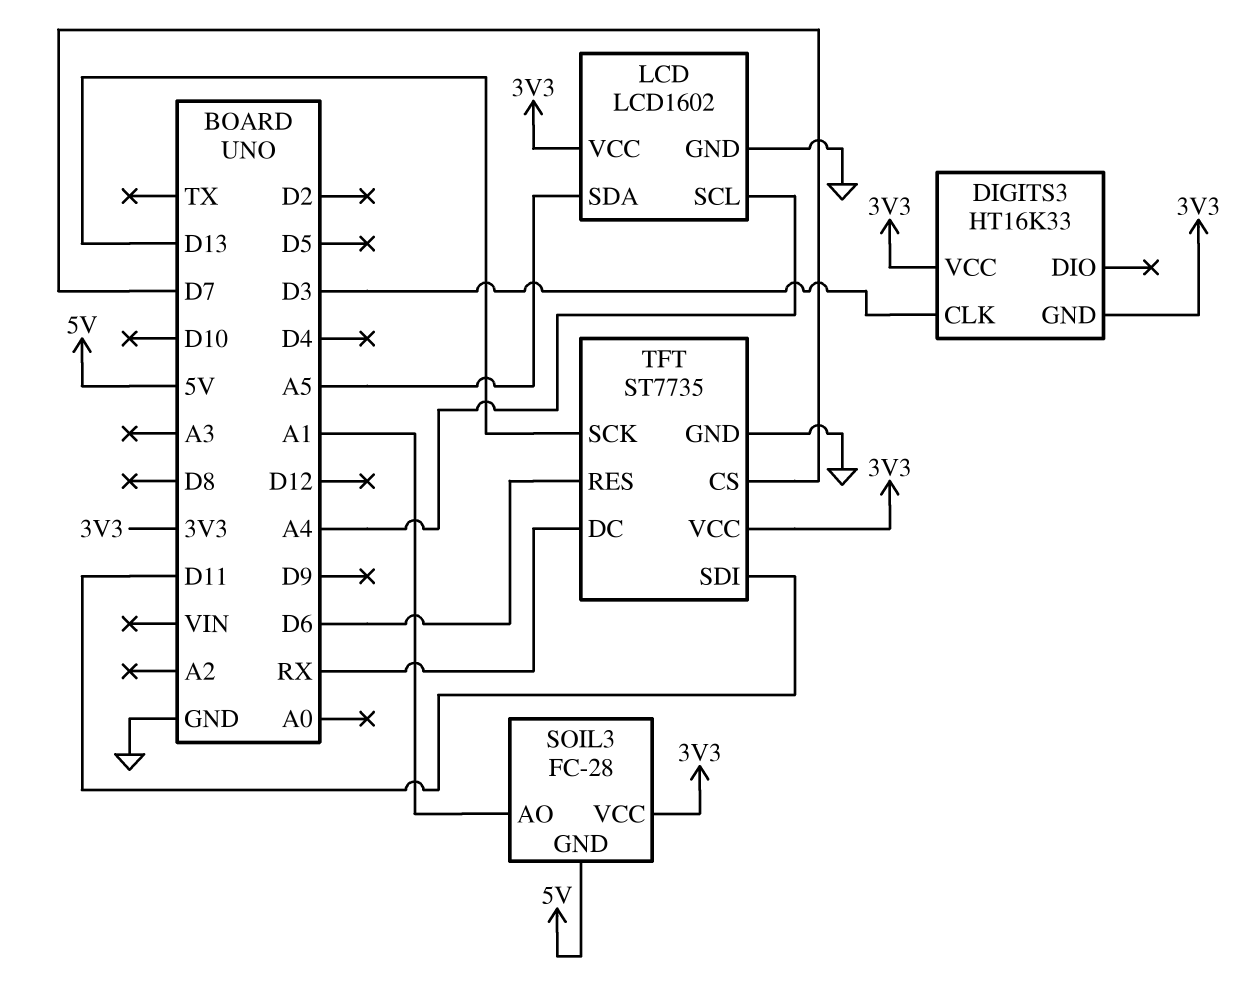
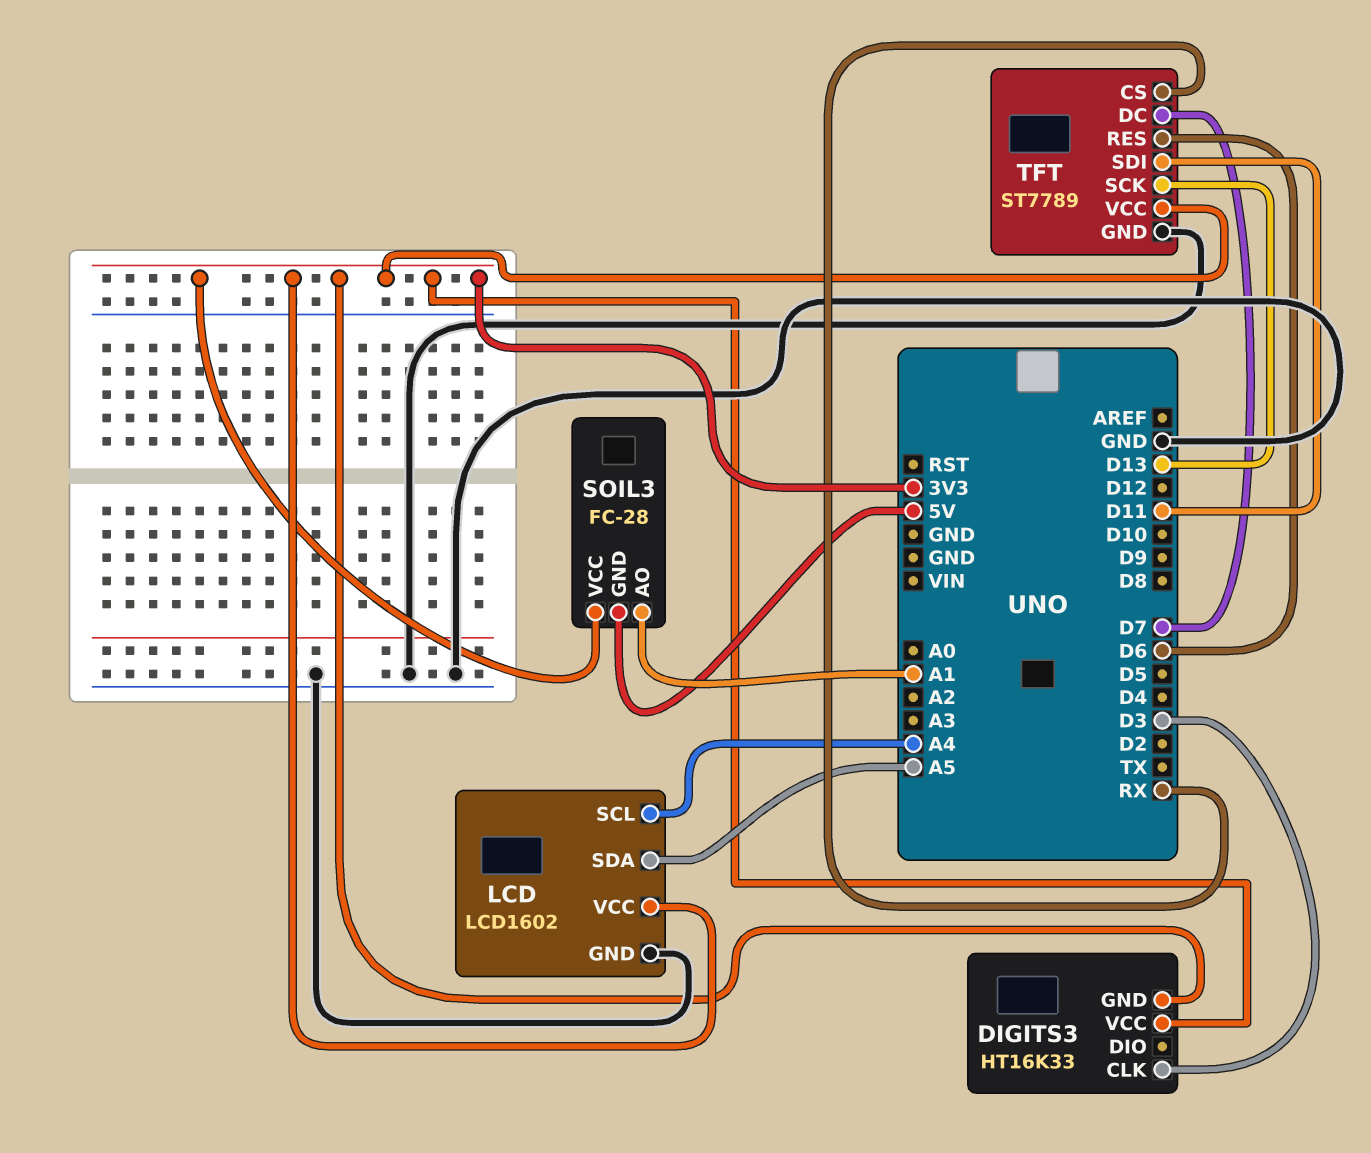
TFT: ST7735 -> ST7789
TFT pin CS: D7 -> RX
TFT pin DC: RX -> D7

